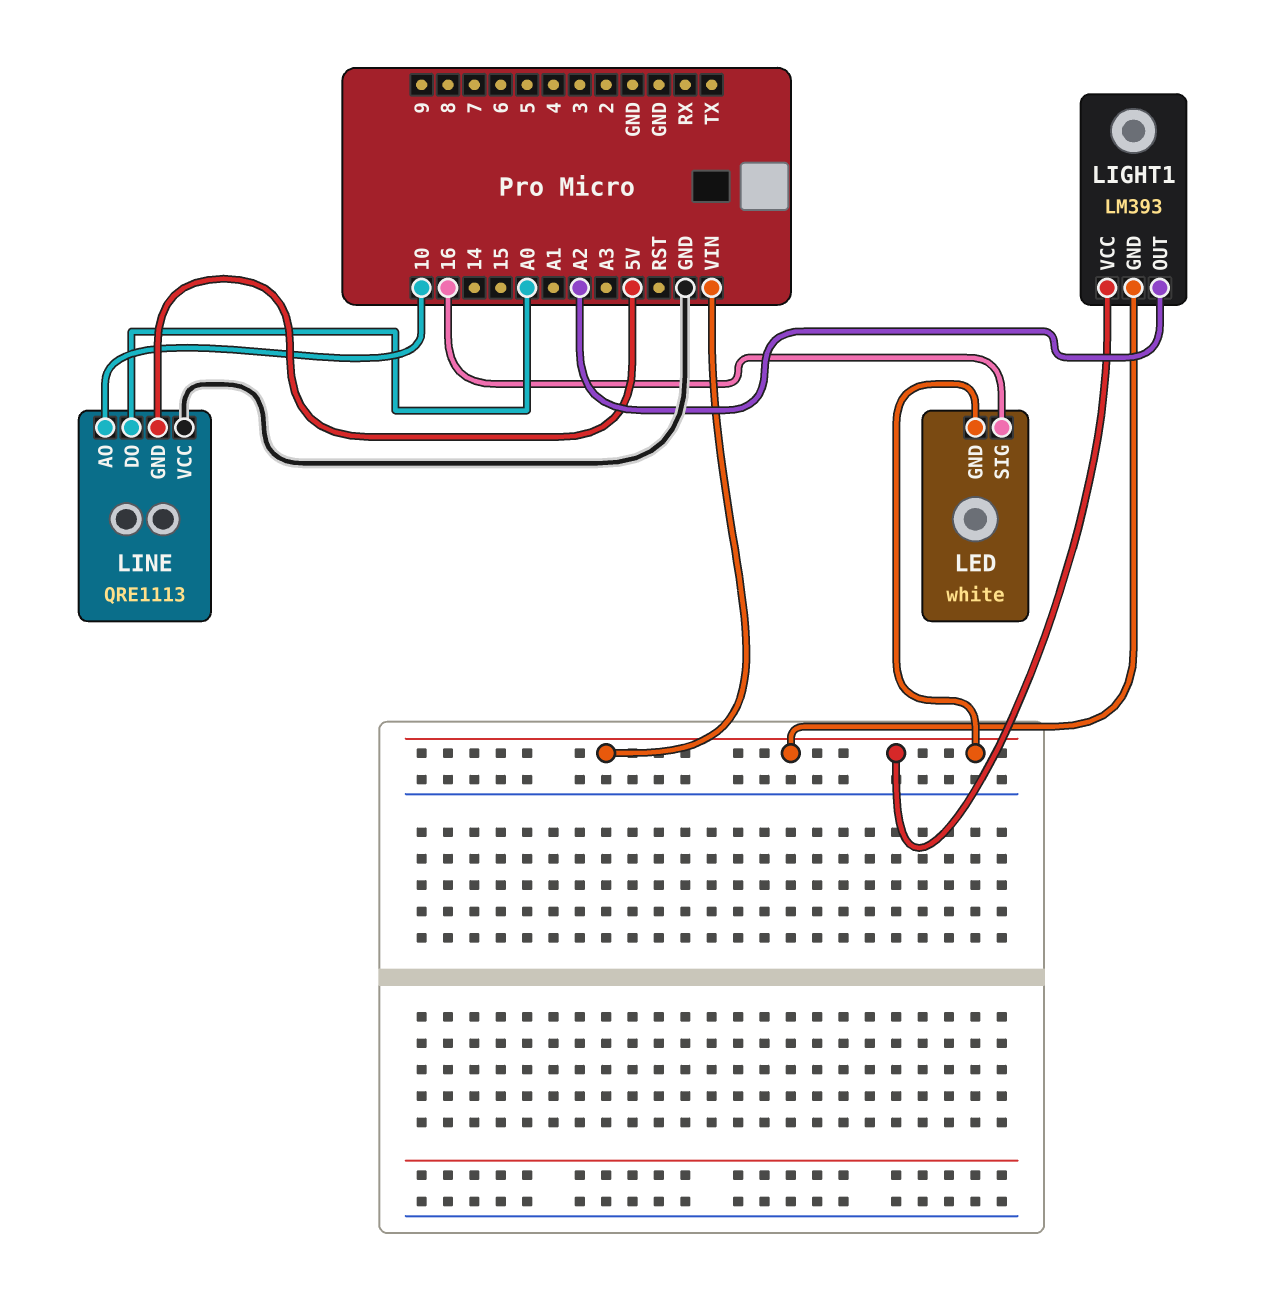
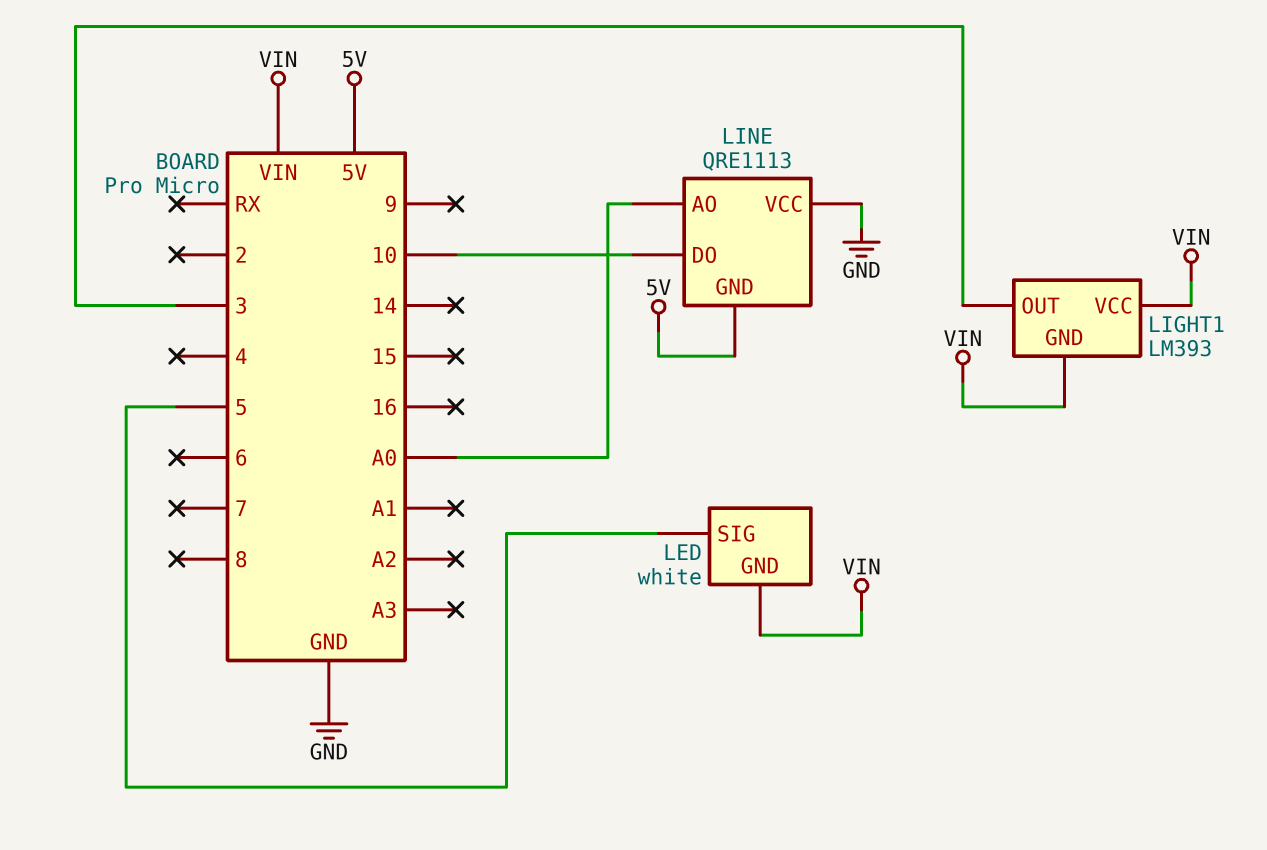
LED pin SIG: 16 -> 5
LIGHT1 pin OUT: A2 -> 3
LINE pin AO: 10 -> A0
LINE pin DO: A0 -> 10

